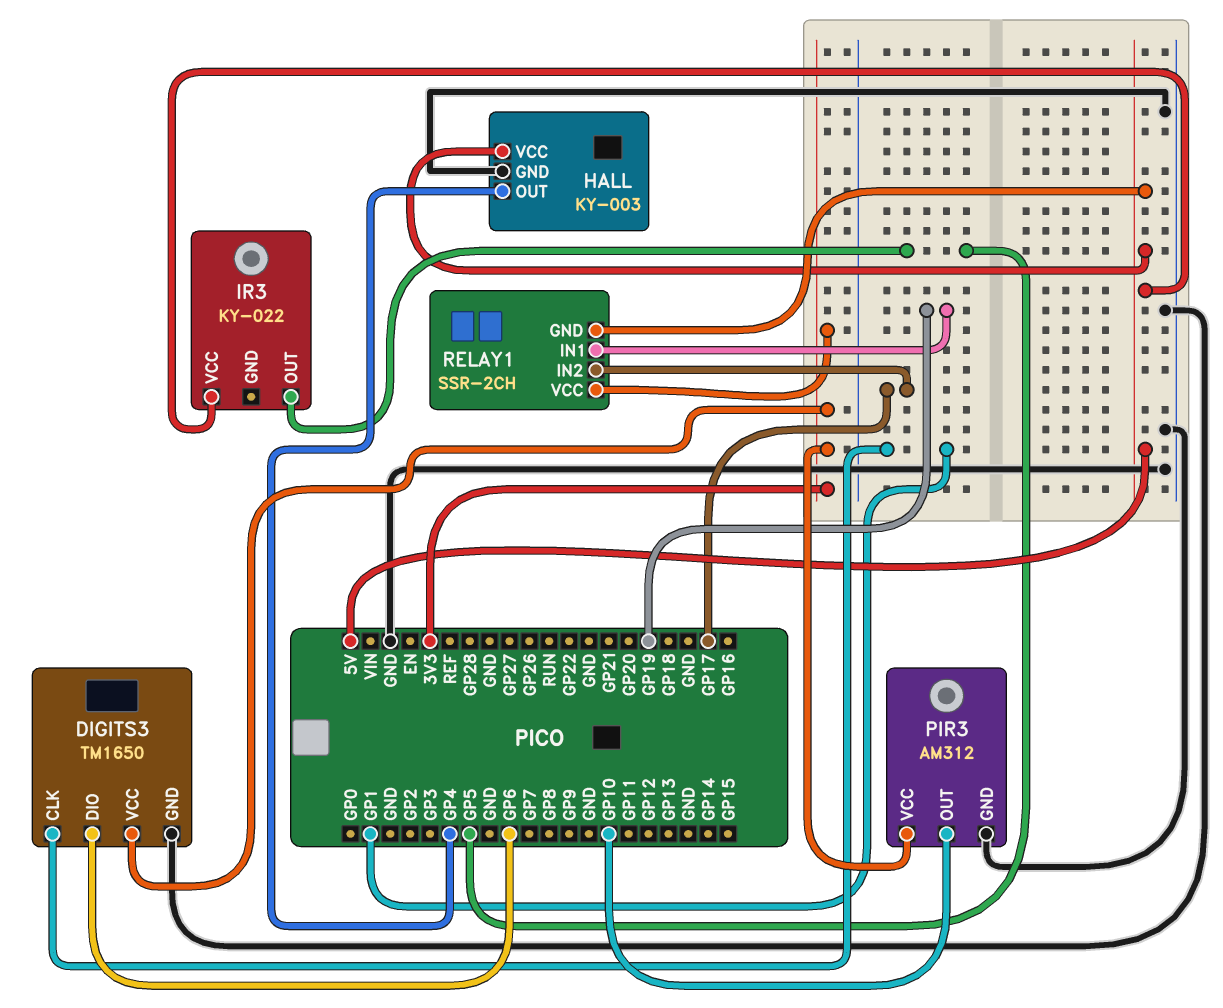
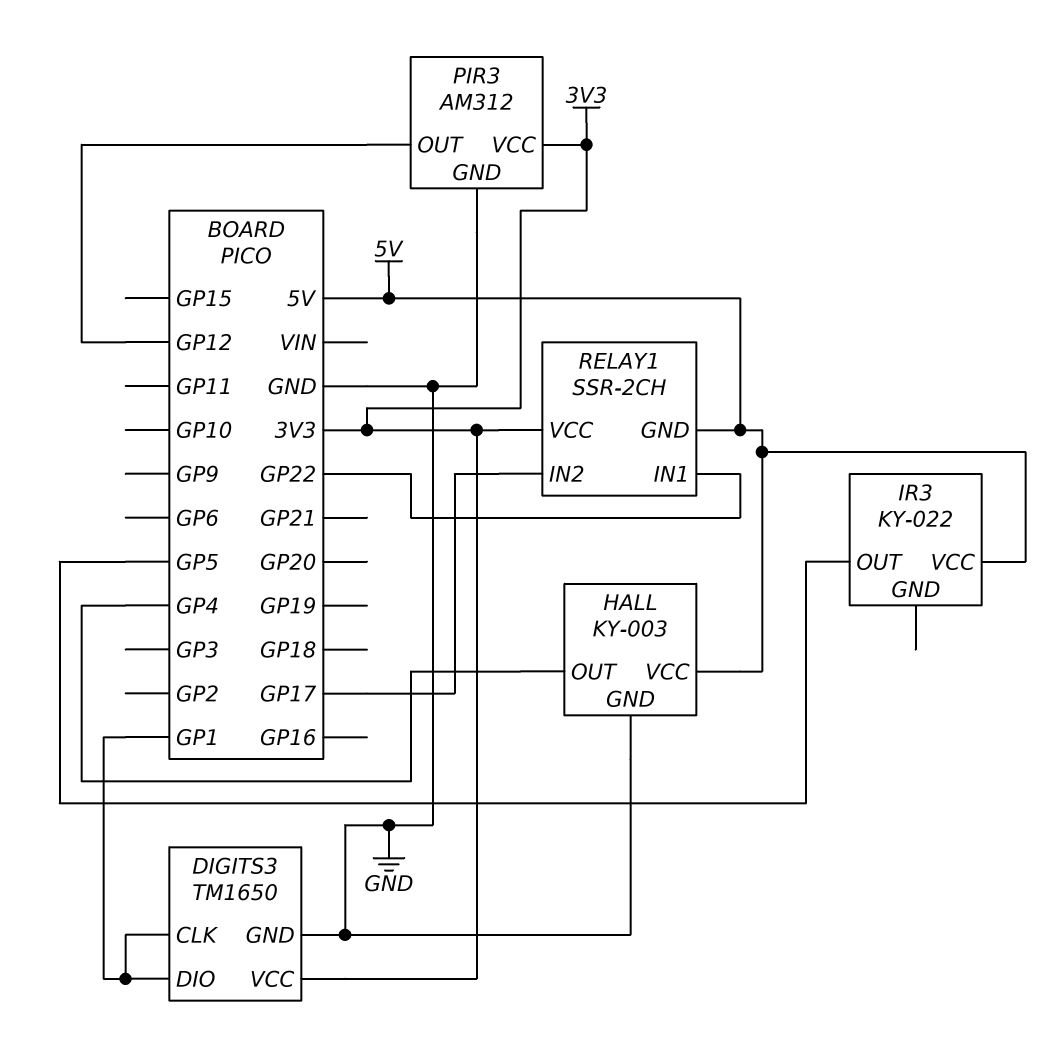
DIGITS3 pin DIO: GP6 -> GP1
PIR3 pin OUT: GP10 -> GP12
RELAY1 pin IN1: GP19 -> GP22

